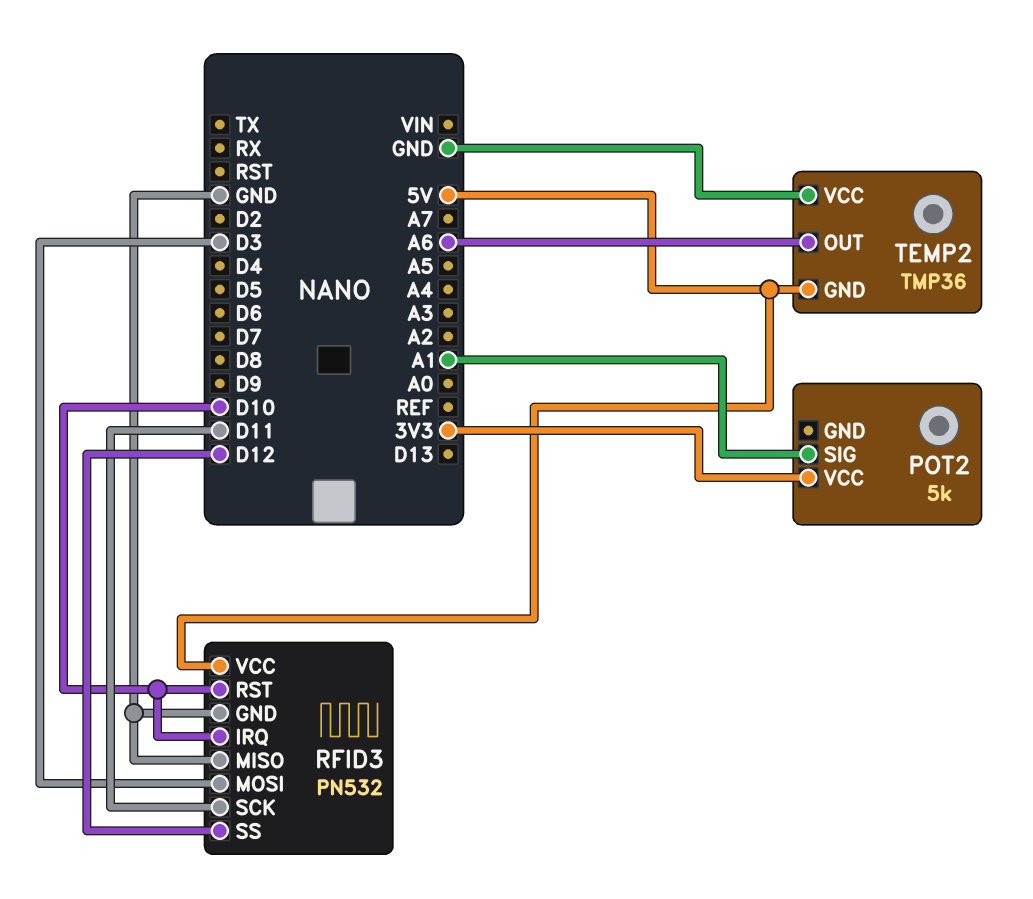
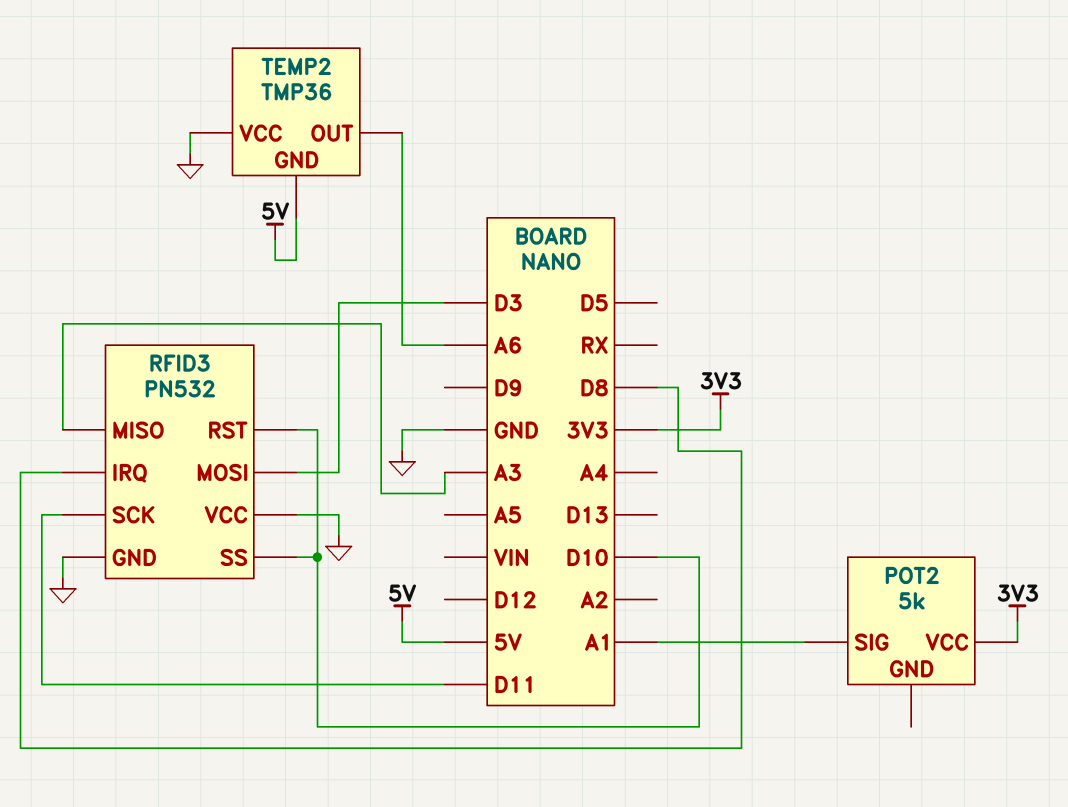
RFID3 pin IRQ: D10 -> D8
RFID3 pin MISO: GND -> A3
RFID3 pin SS: D12 -> D10
RFID3 pin VCC: 5V -> GND

